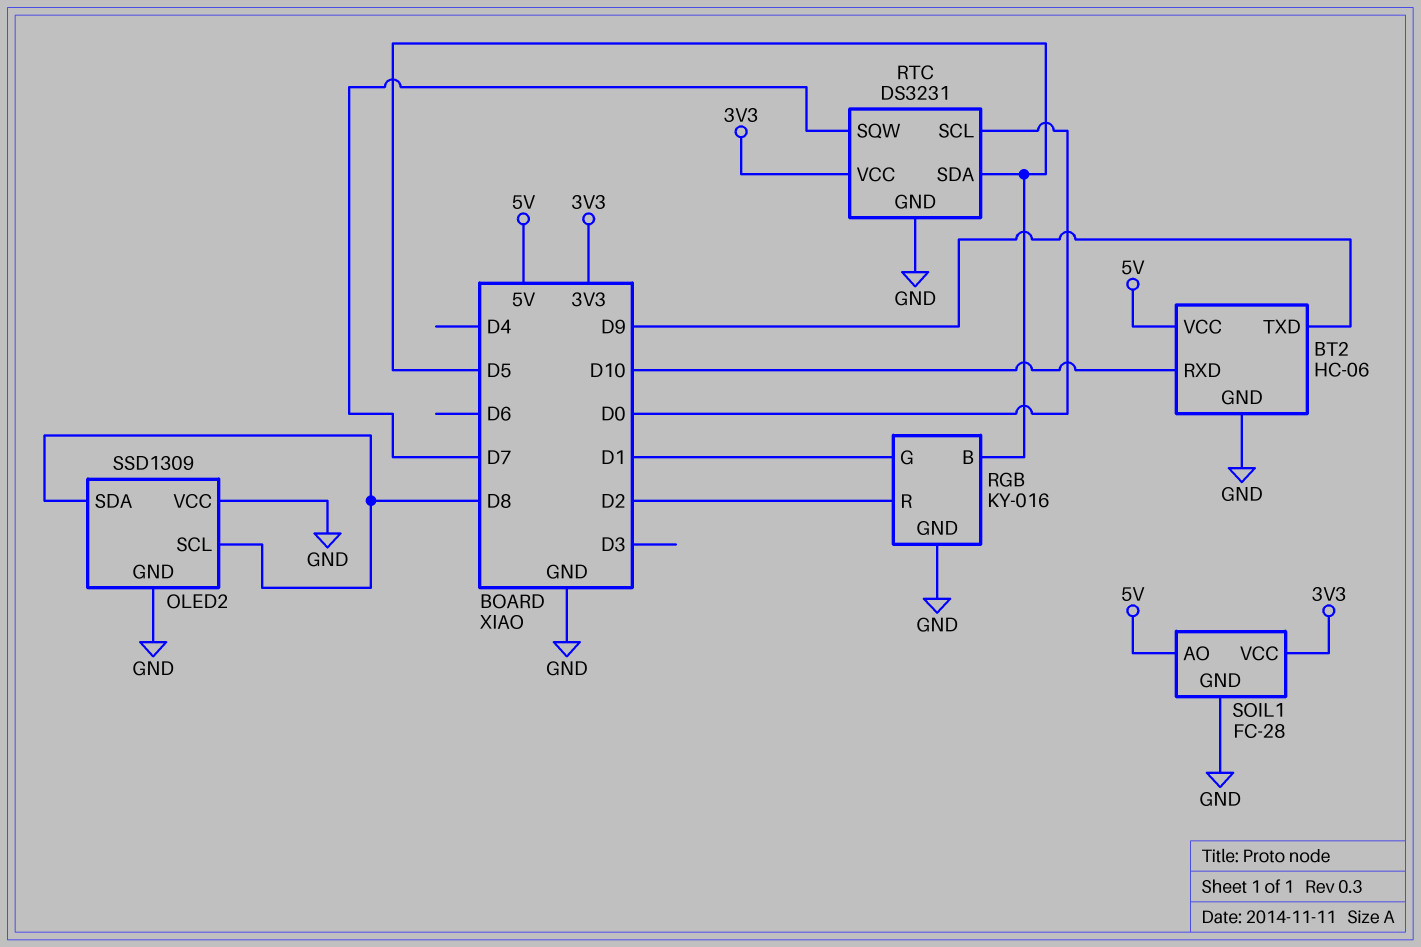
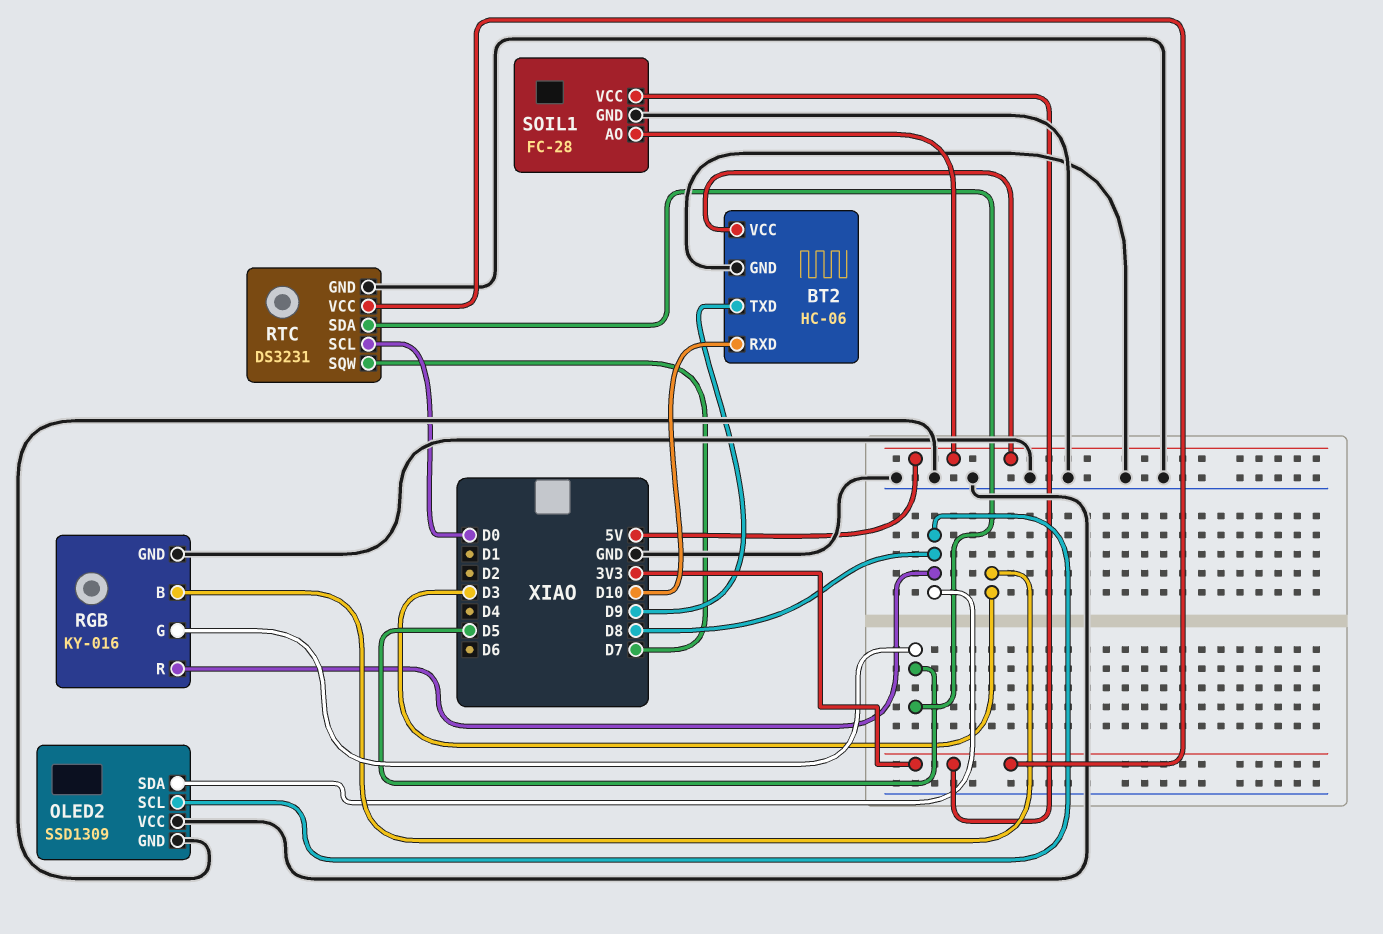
RGB pin B: D5 -> D3
RGB pin G: D1 -> D5
RGB pin R: D2 -> D8

